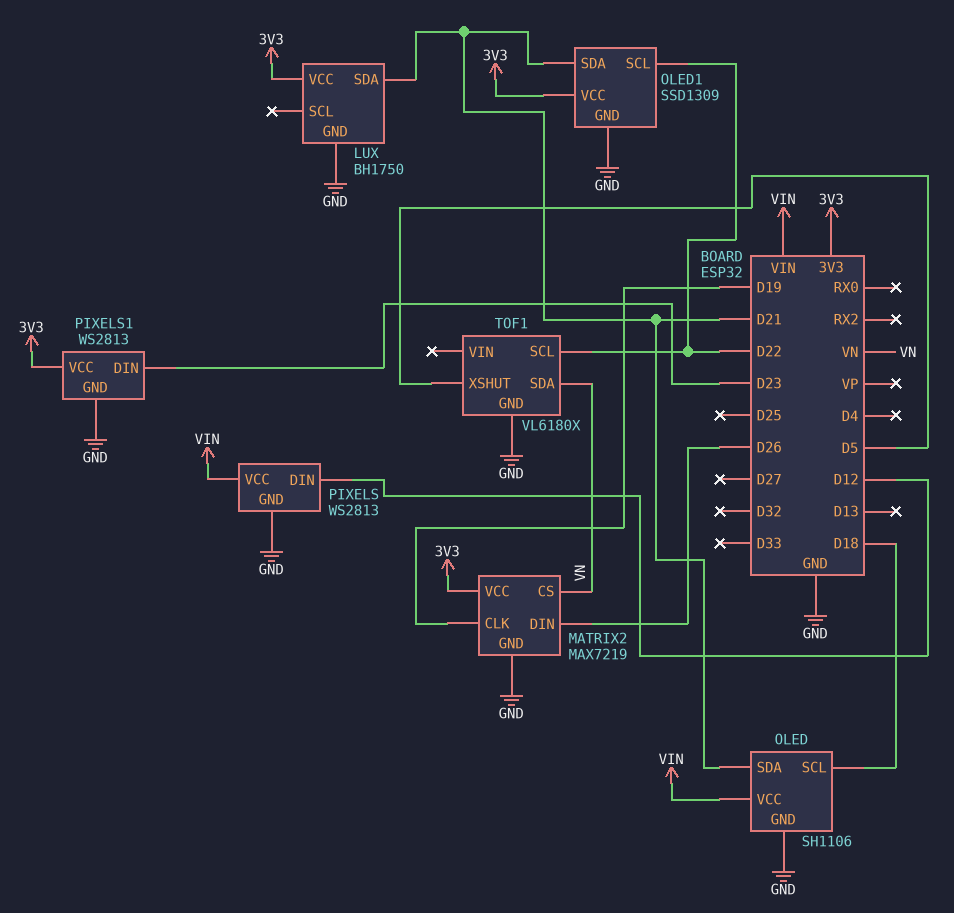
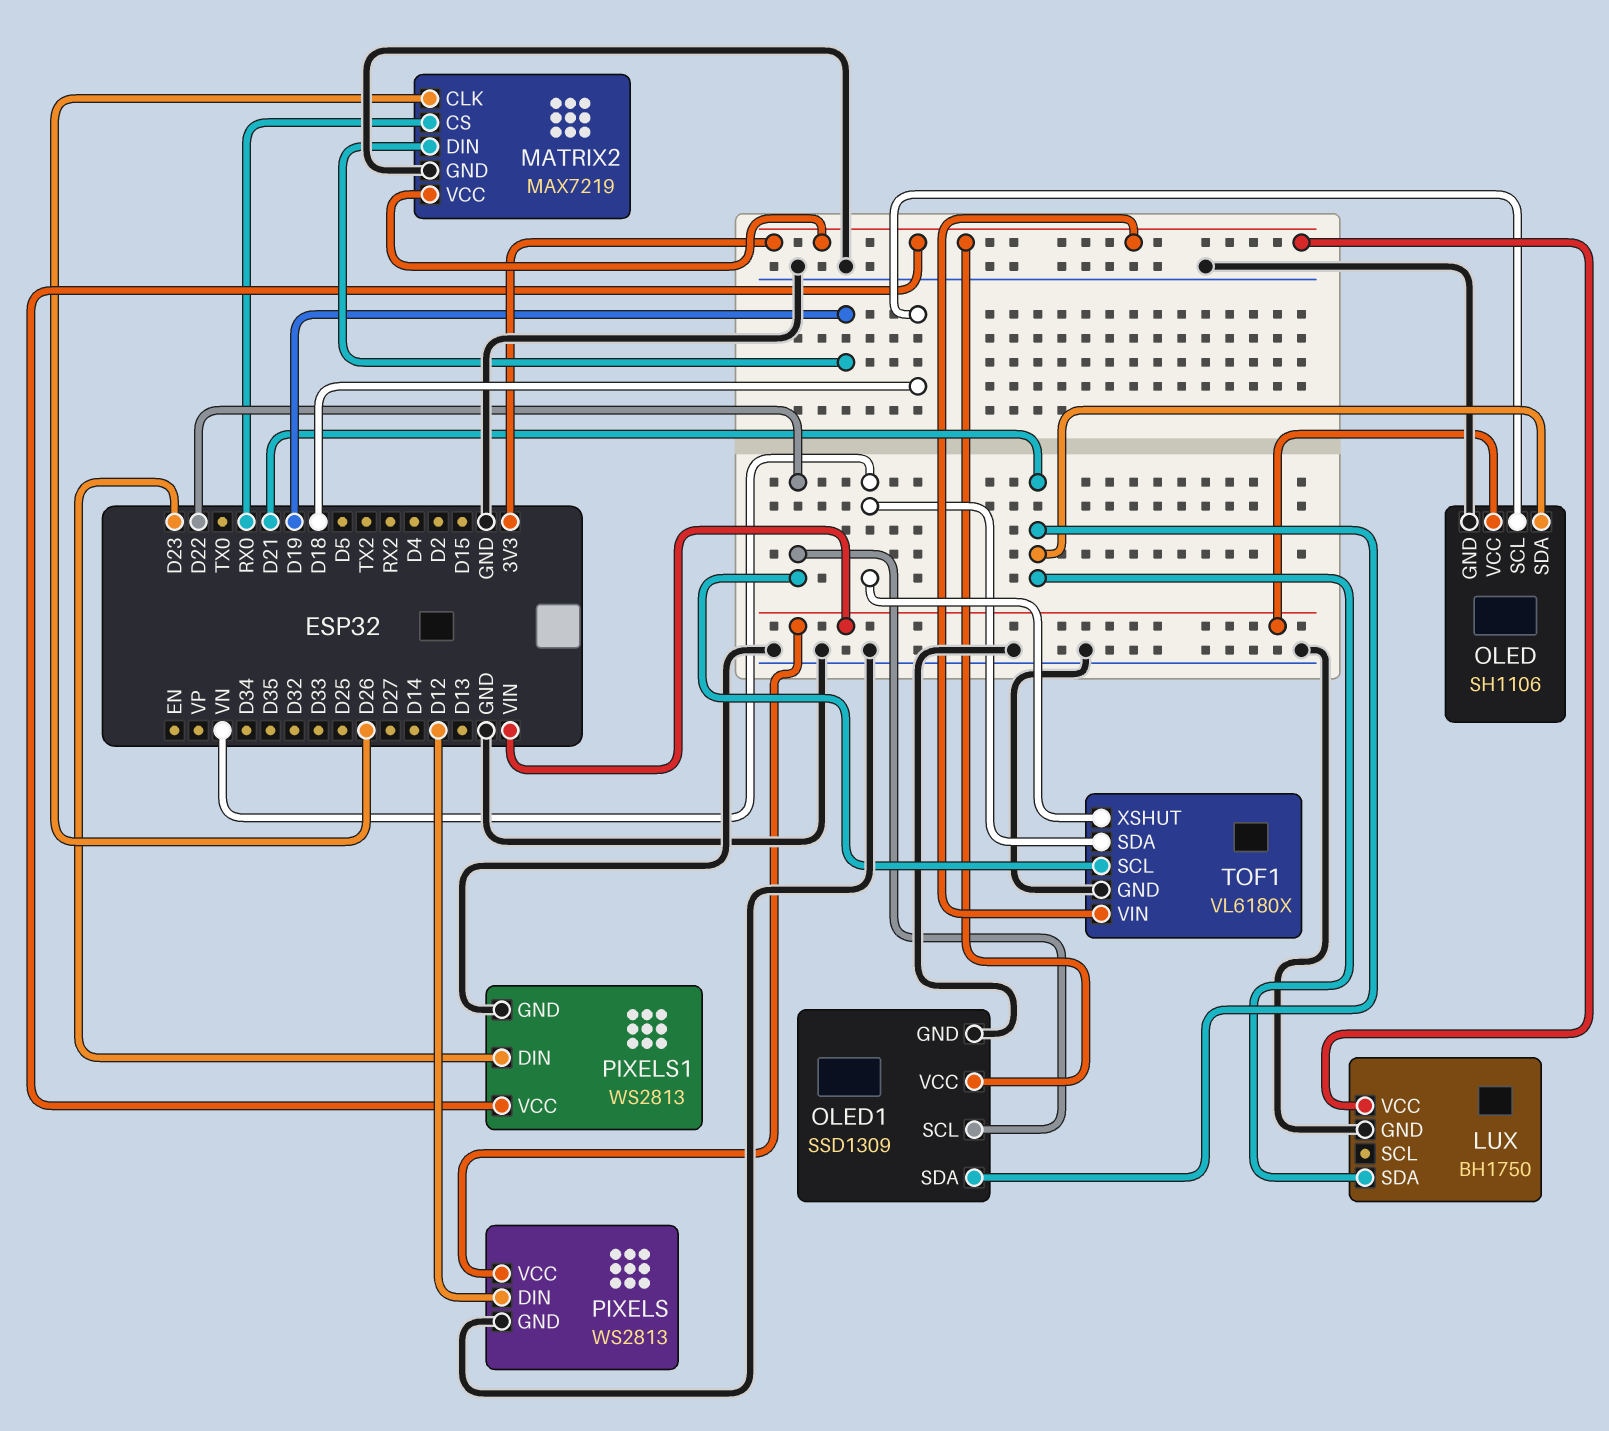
MATRIX2 pin CLK: D19 -> D26
MATRIX2 pin CS: VN -> RX0
MATRIX2 pin DIN: D26 -> D19
TOF1 pin VIN: none -> 3V3
TOF1 pin XSHUT: D5 -> VN

